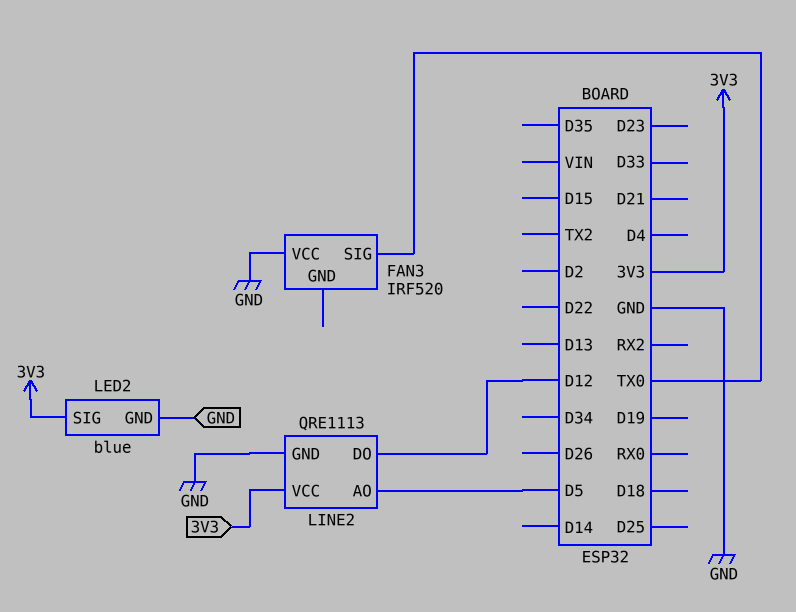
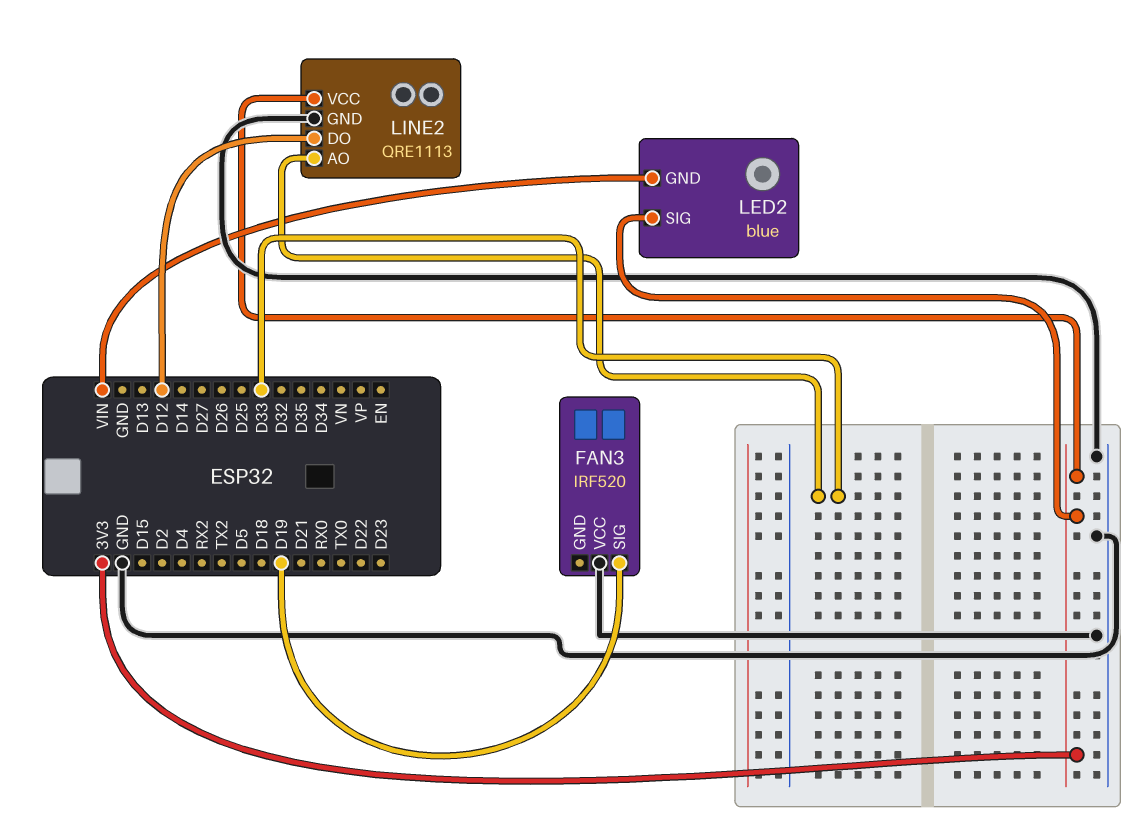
FAN3 pin SIG: TX0 -> D19
LED2 pin GND: GND -> VIN
LINE2 pin AO: D5 -> D33

